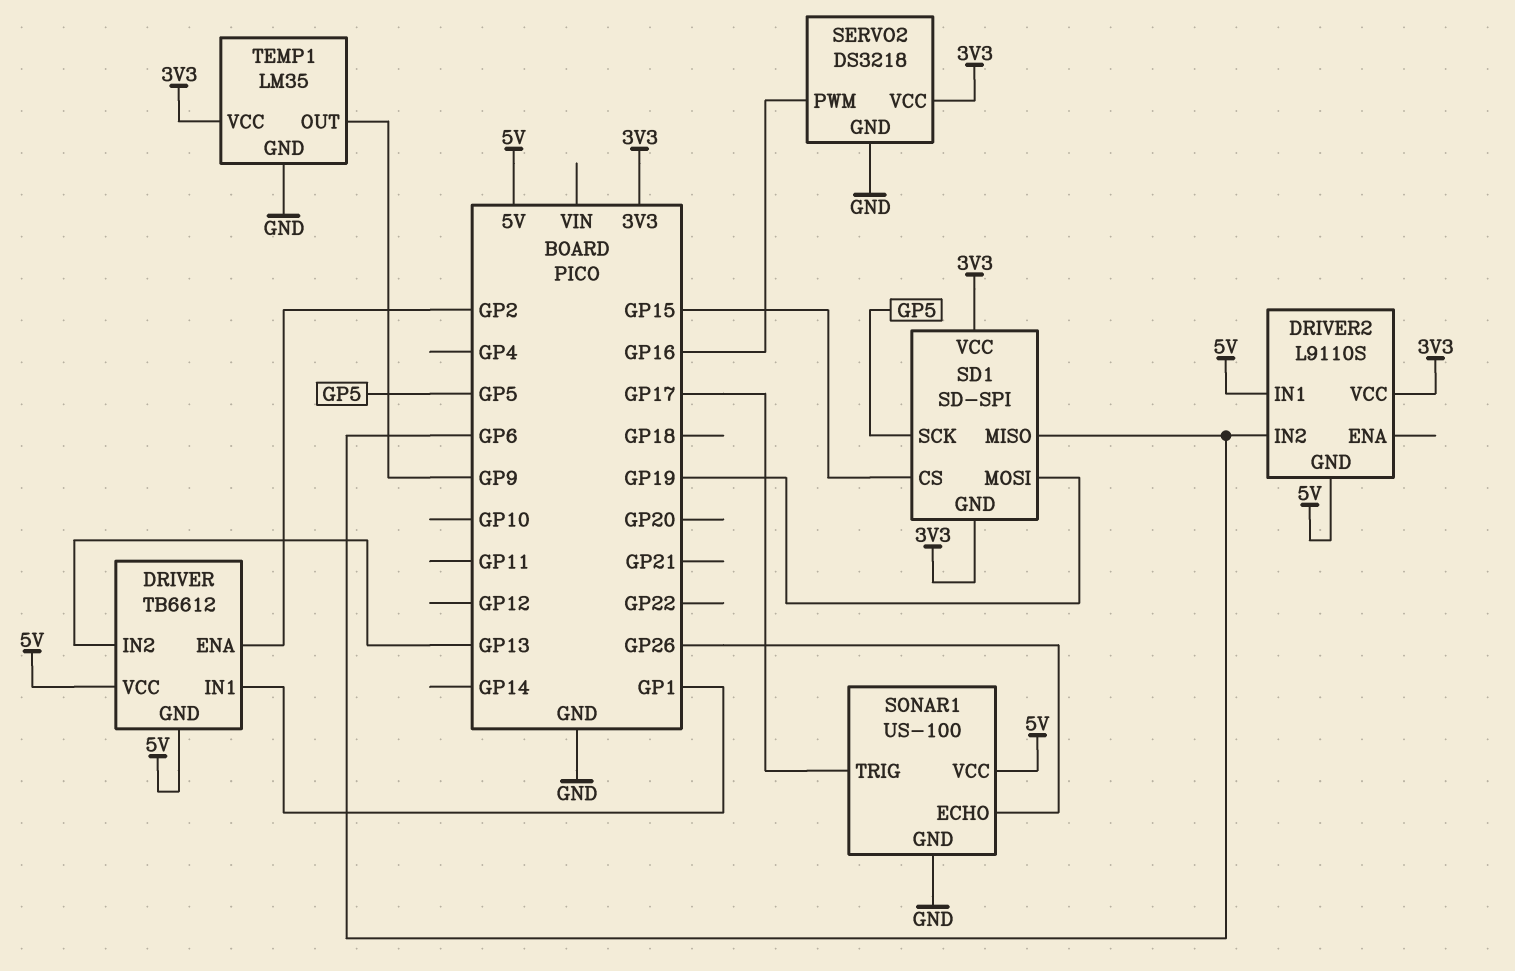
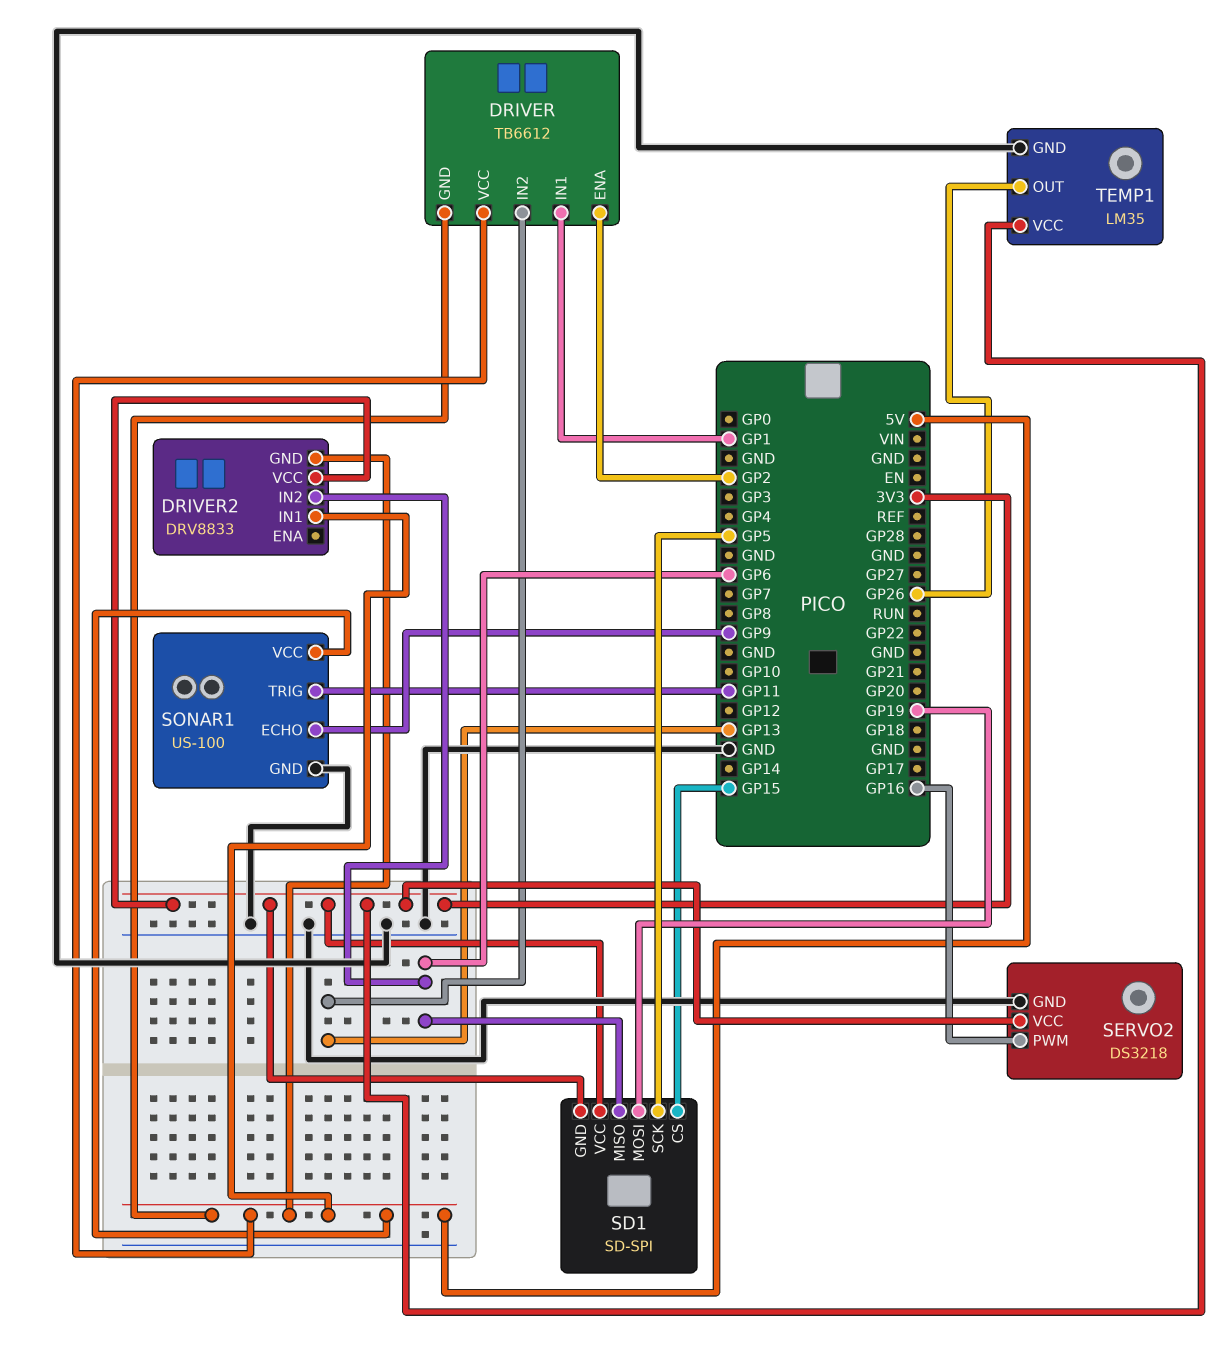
DRIVER2: L9110S -> DRV8833
SONAR1 pin ECHO: GP26 -> GP9
SONAR1 pin TRIG: GP17 -> GP11
TEMP1 pin OUT: GP9 -> GP26

